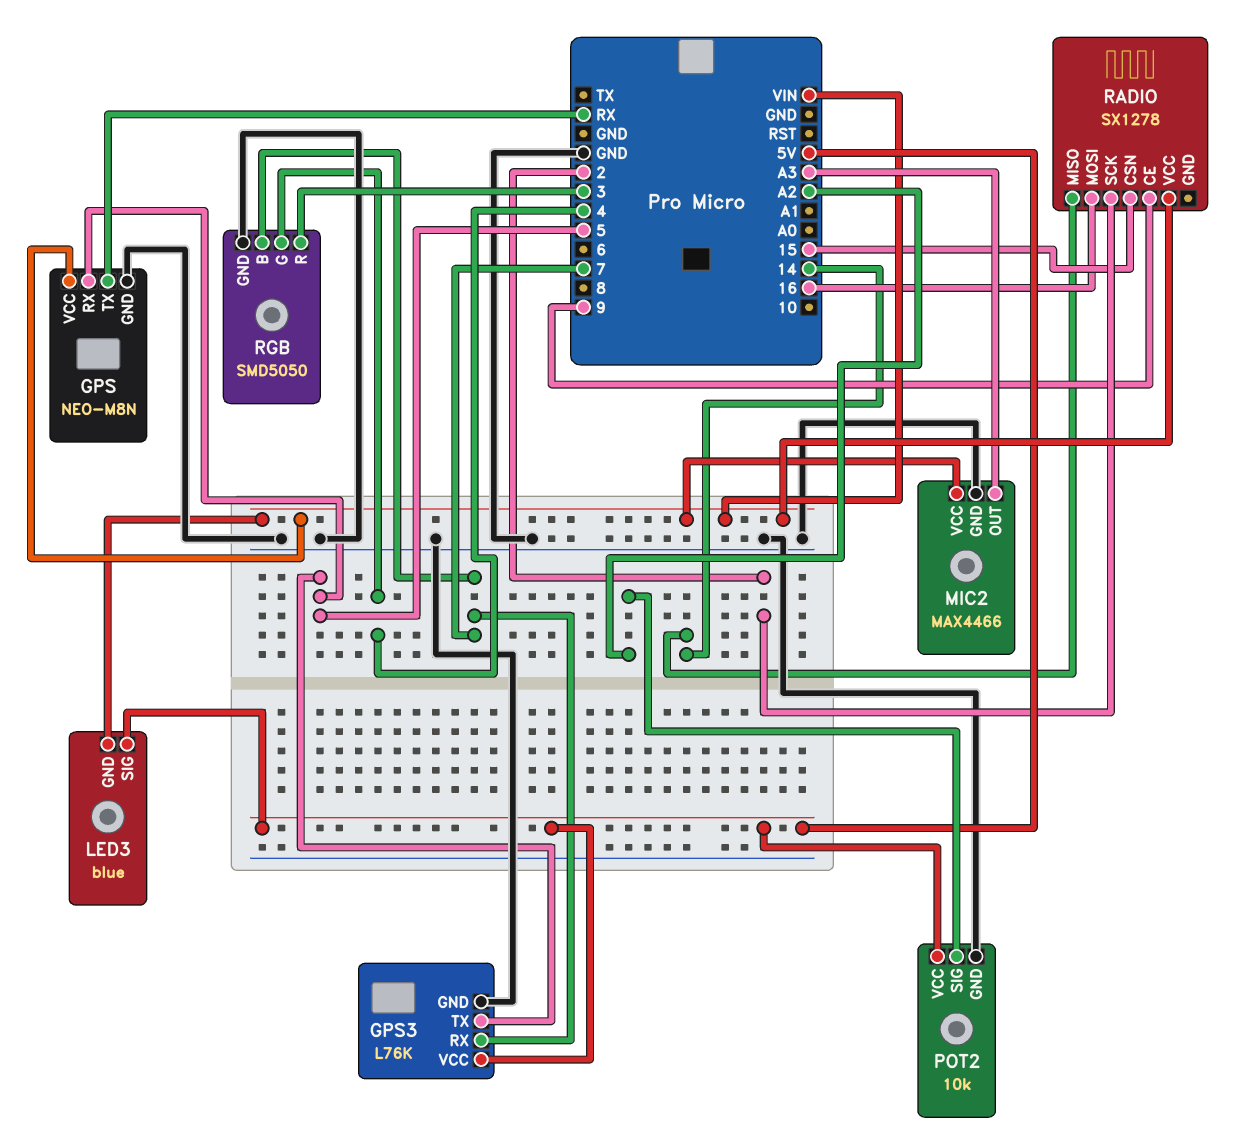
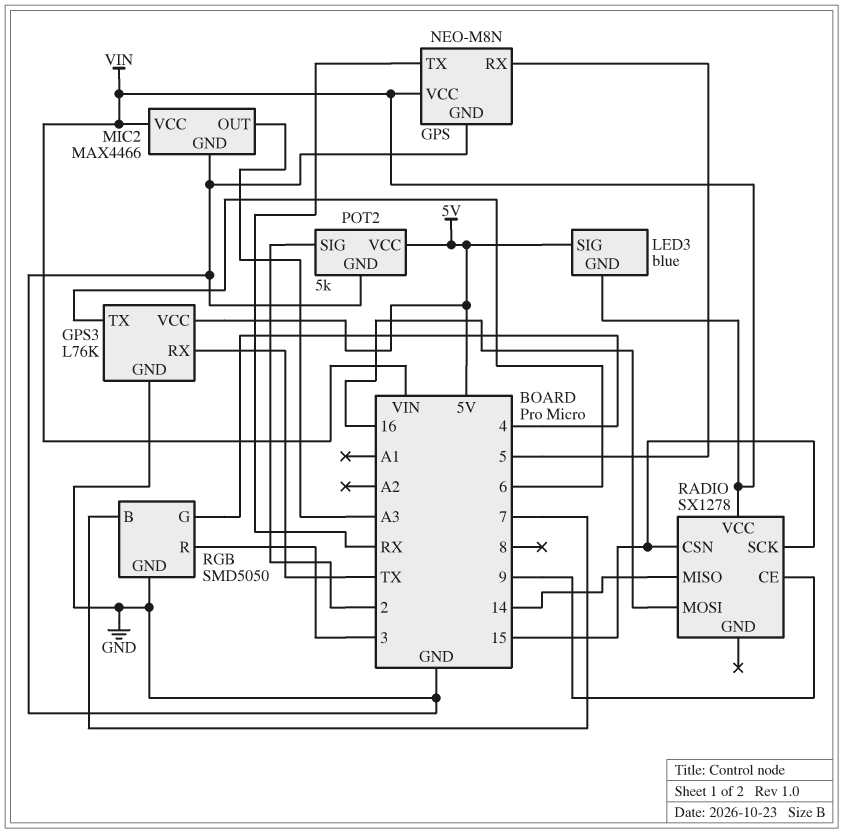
GPS3 pin RX: 7 -> TX
GPS3 pin TX: 5 -> 6
POT2: 10k -> 5k
POT2 pin SIG: A2 -> 2
RADIO pin SCK: 2 -> 15

